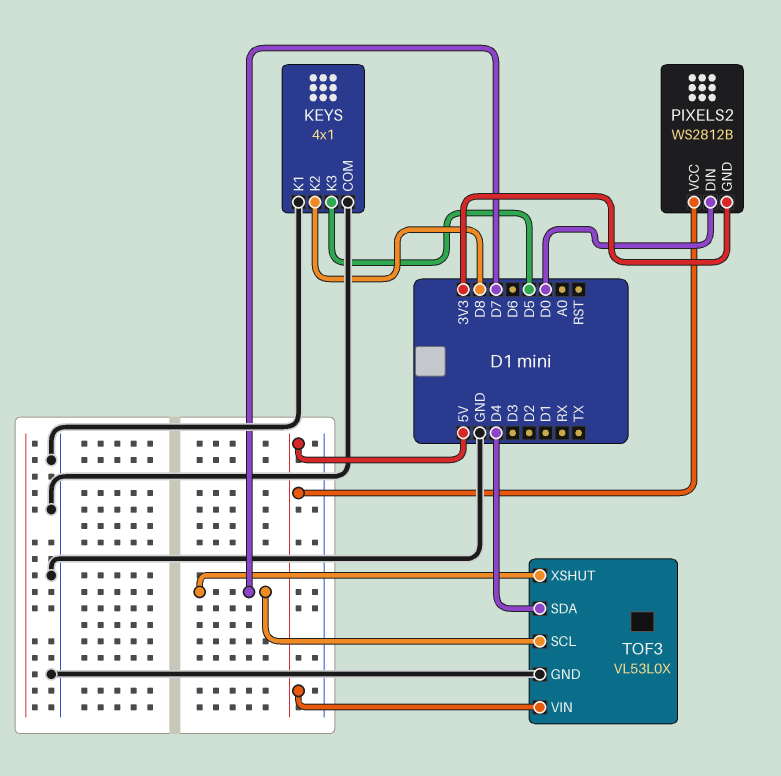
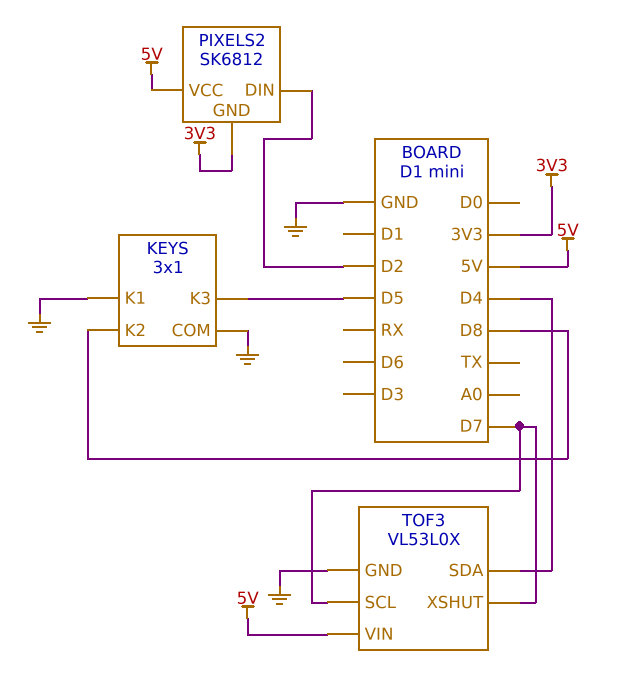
KEYS: 4x1 -> 3x1
PIXELS2: WS2812B -> SK6812
PIXELS2 pin DIN: D0 -> D2

